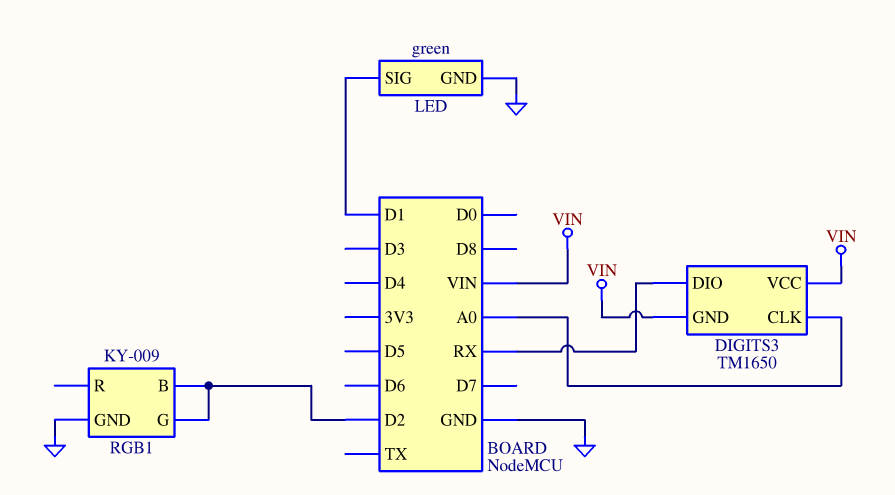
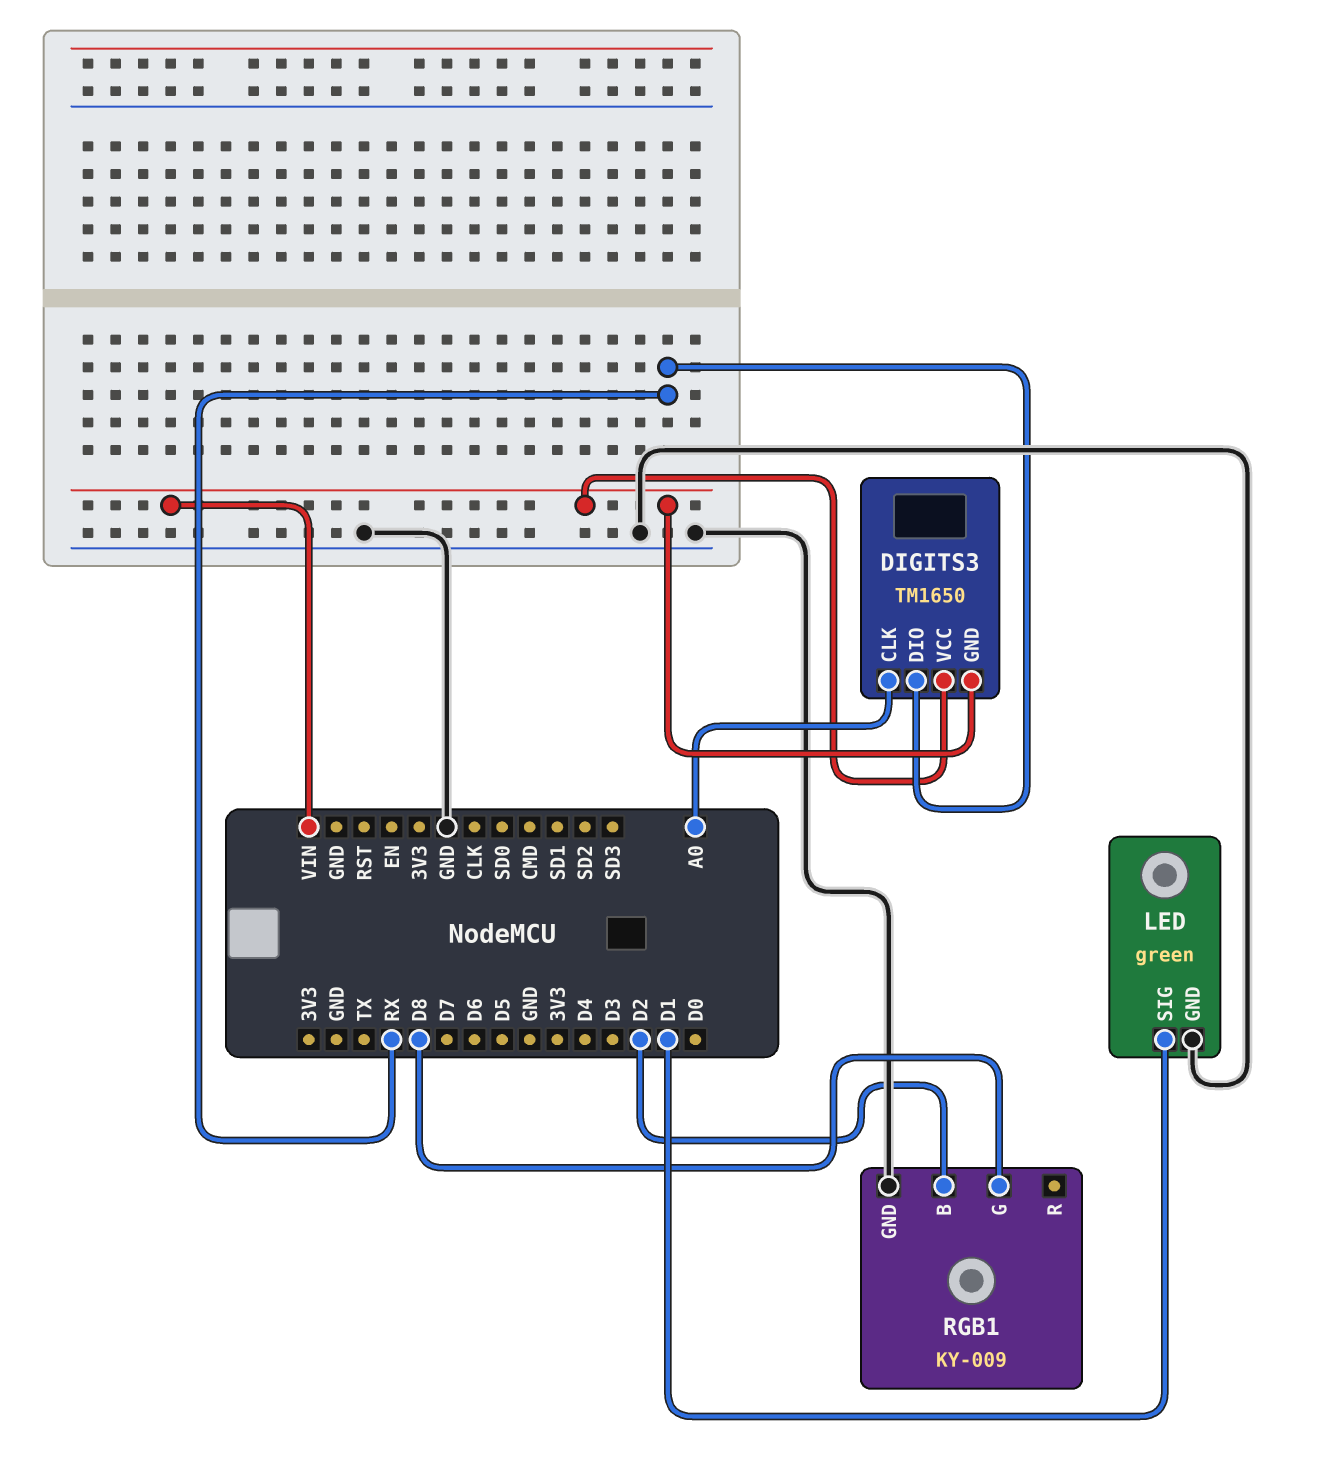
RGB1 pin G: D2 -> D8

